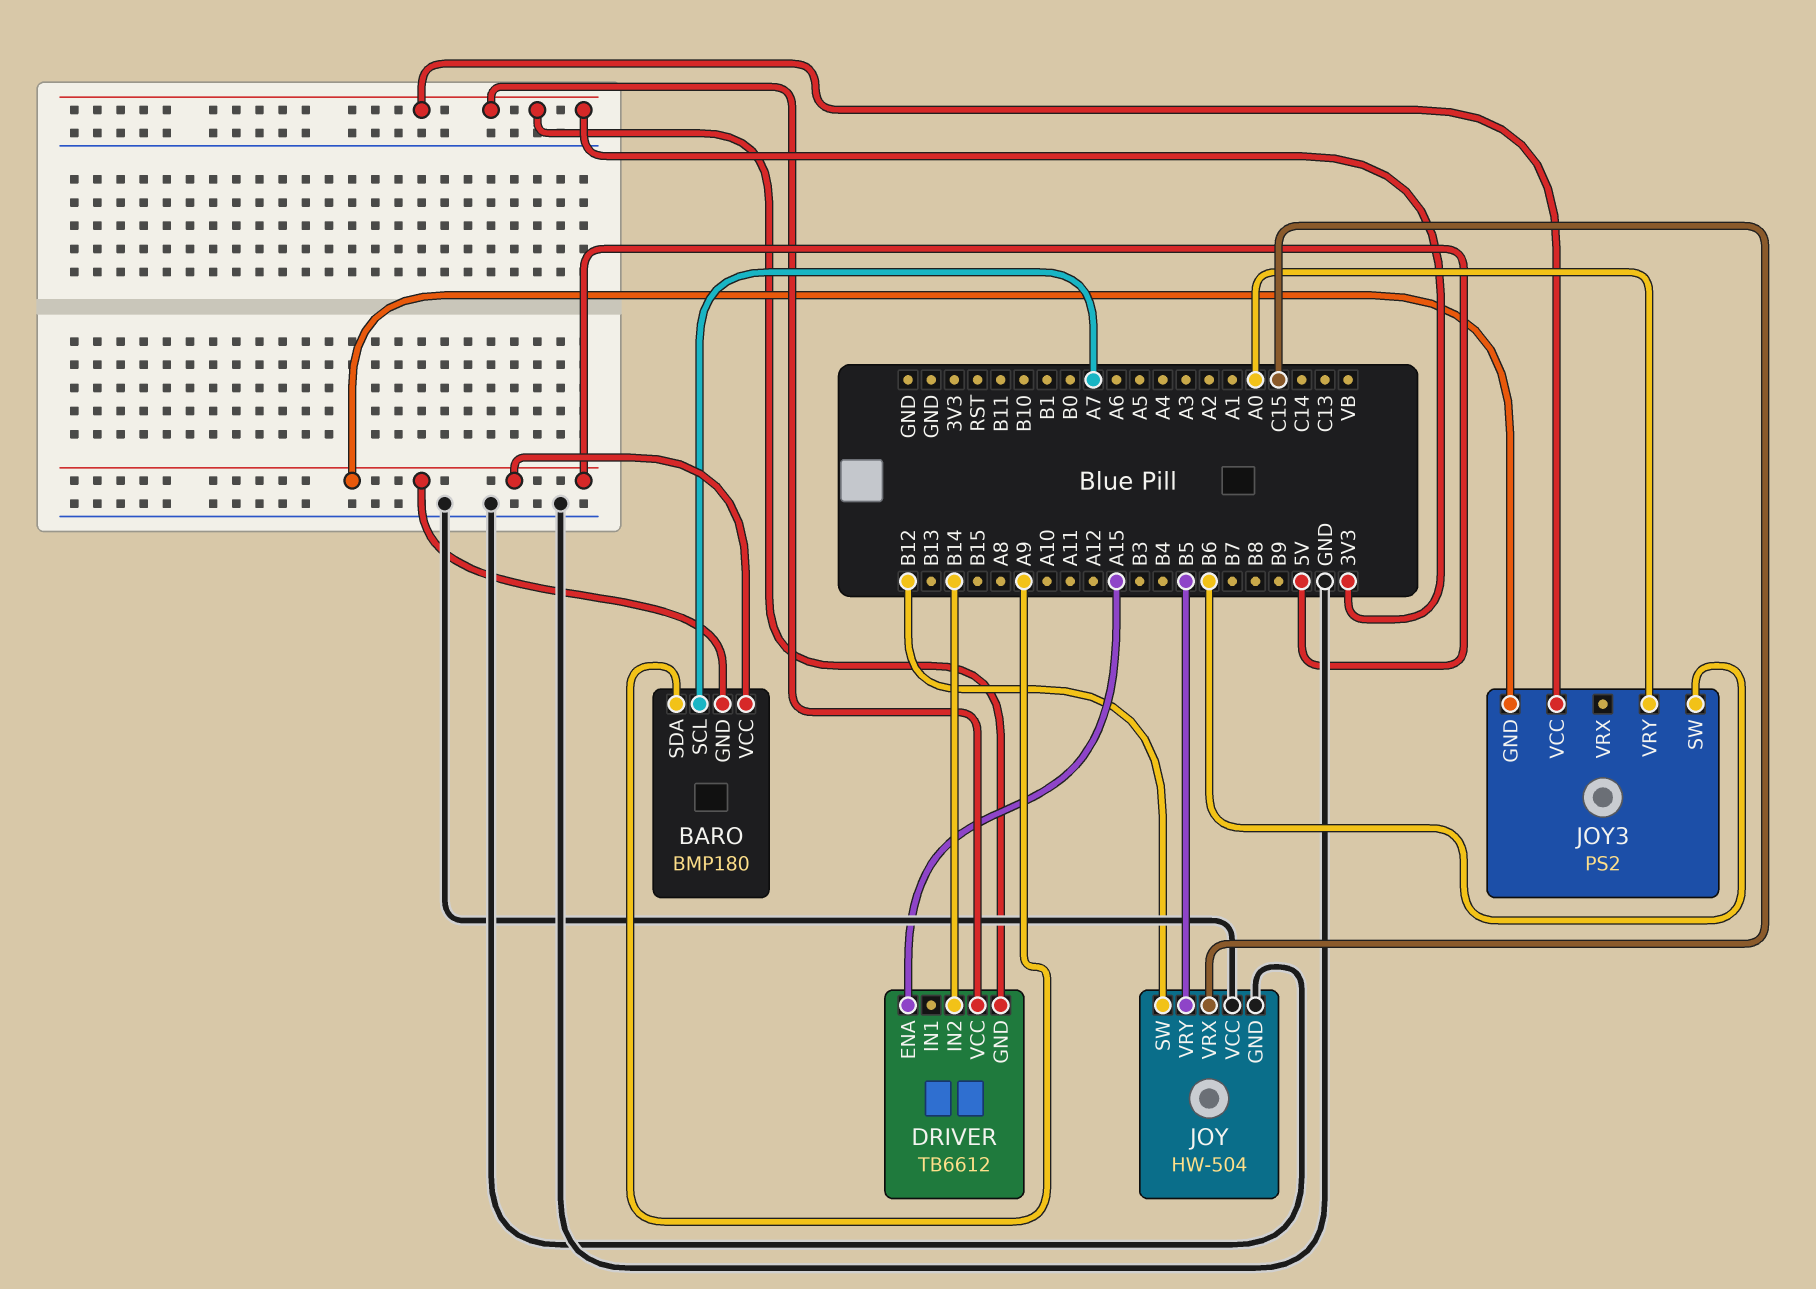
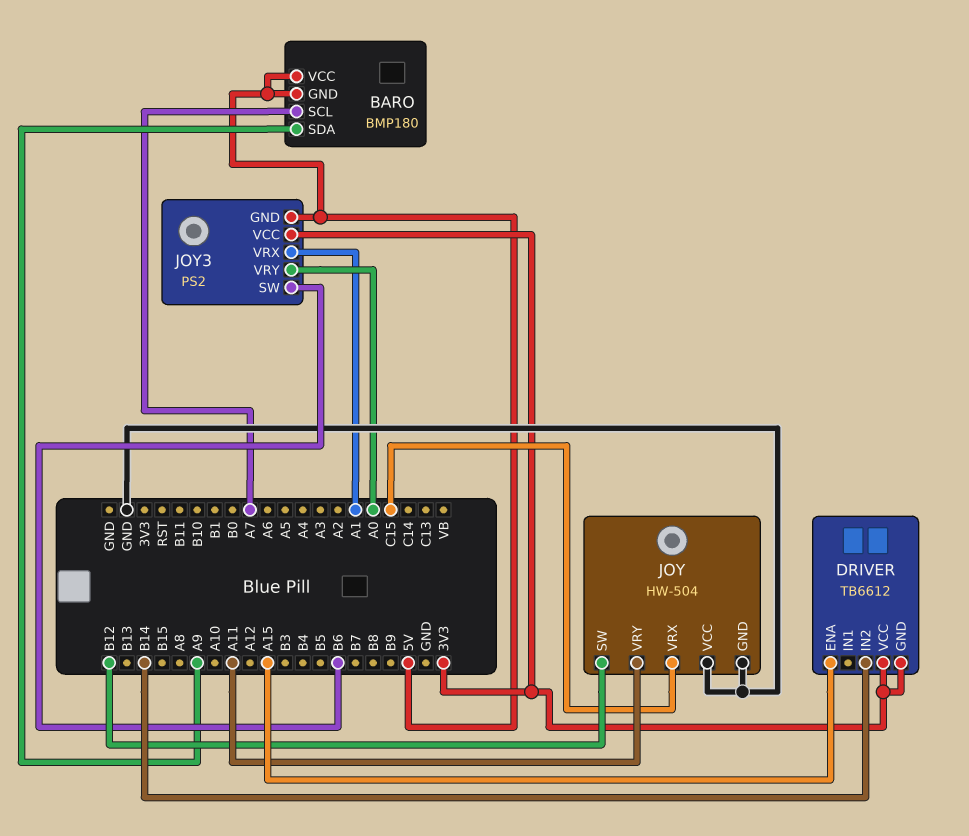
JOY pin VRY: B5 -> A11
JOY3 pin VRX: none -> A1

